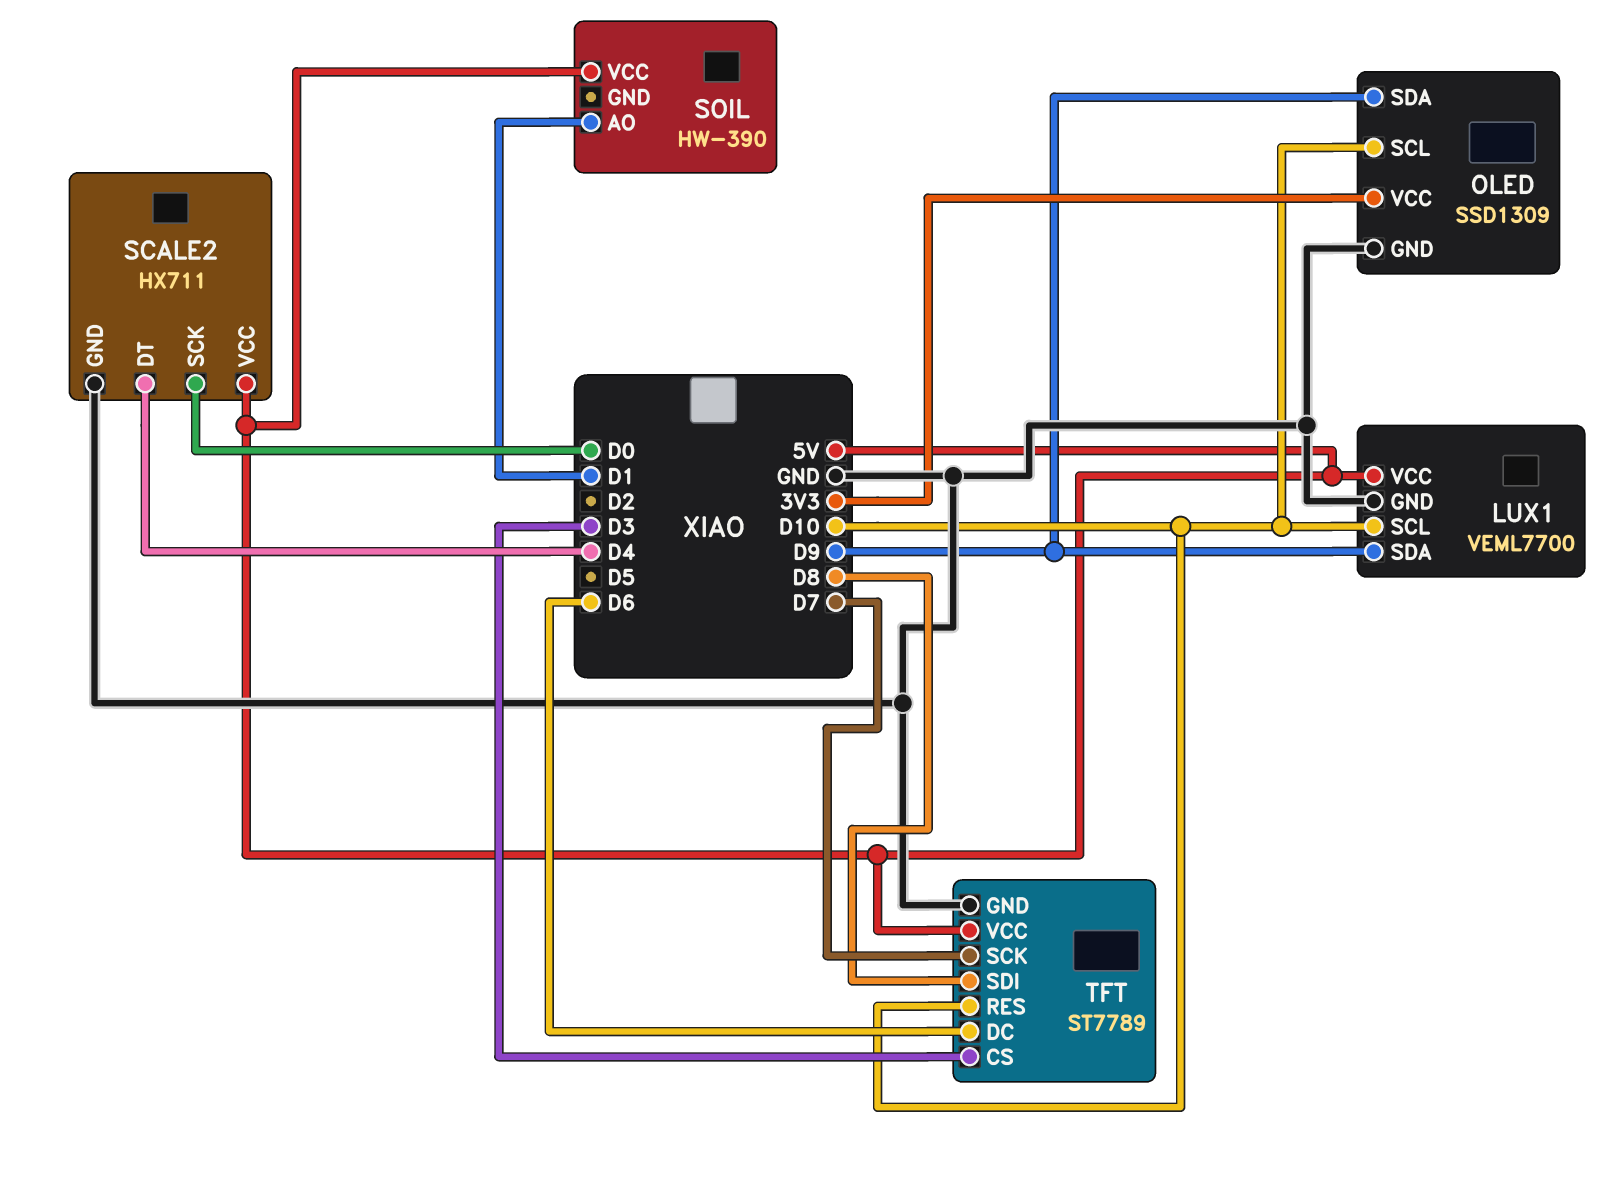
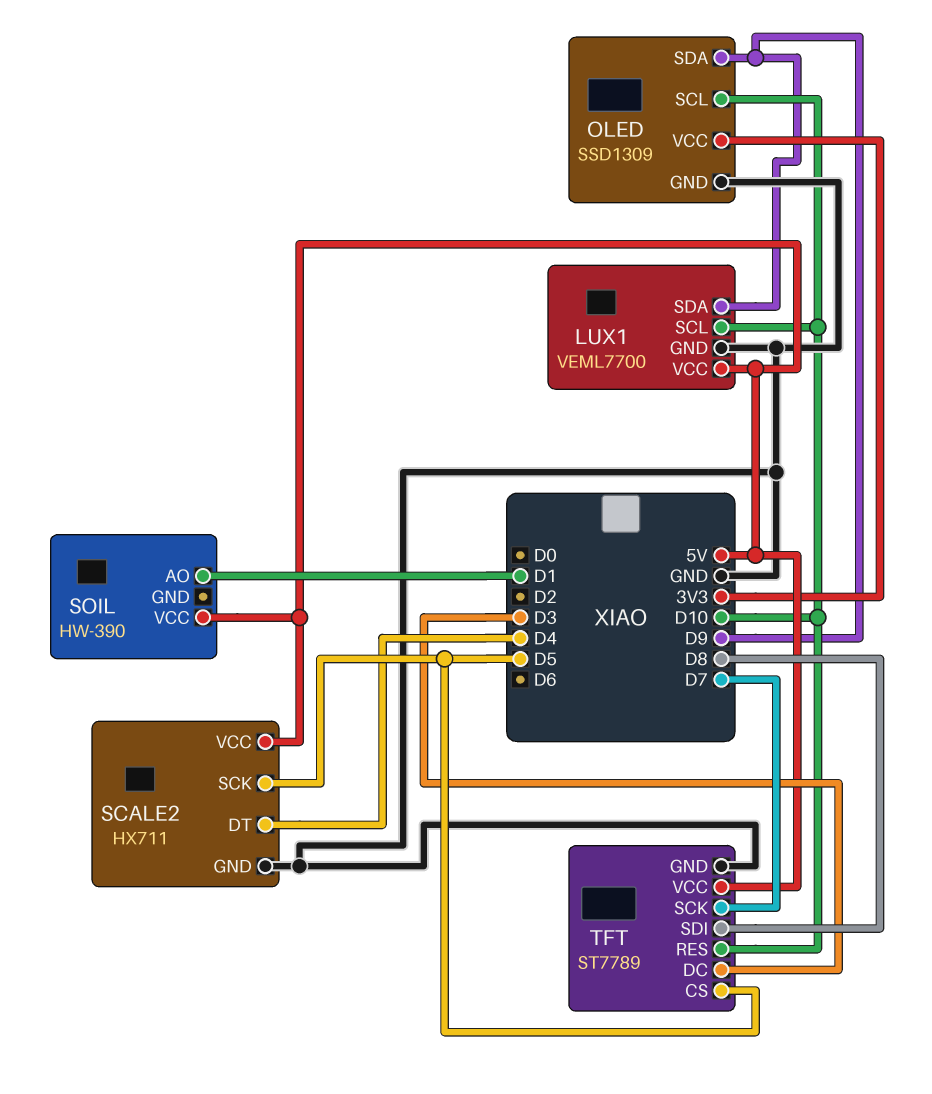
SCALE2 pin SCK: D0 -> D5
TFT pin CS: D3 -> D5
TFT pin DC: D6 -> D3

